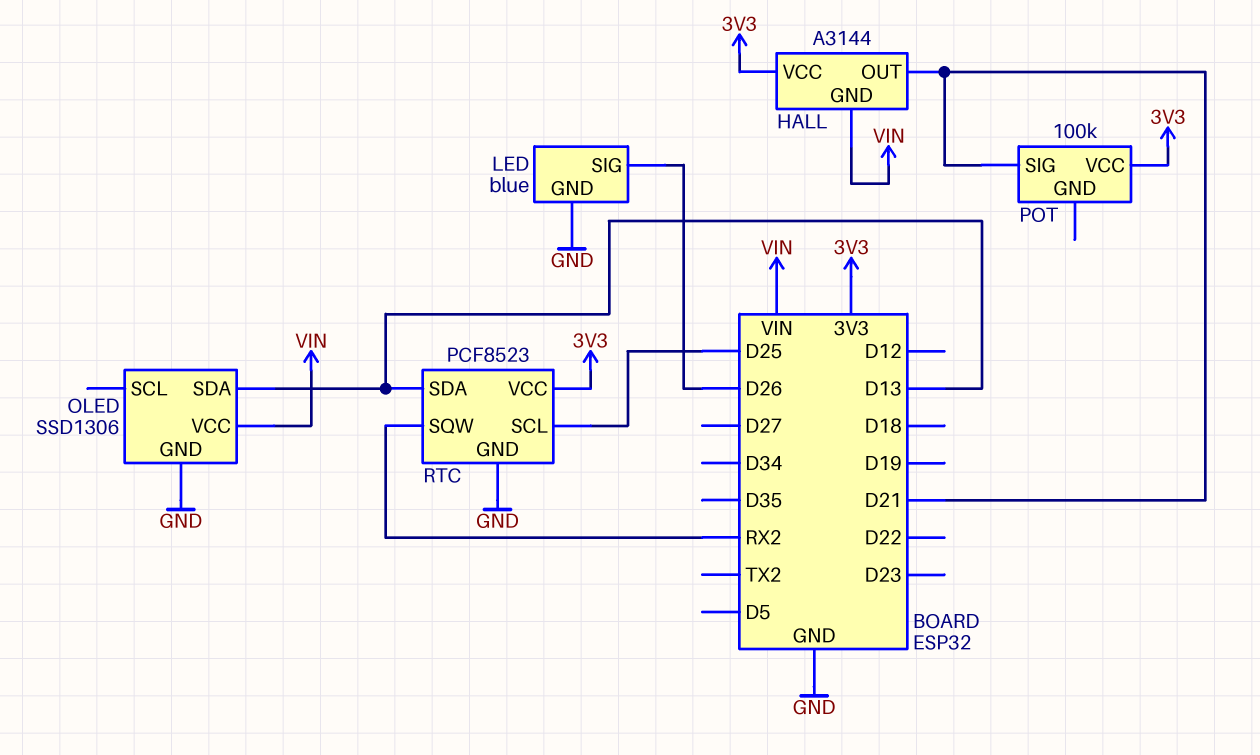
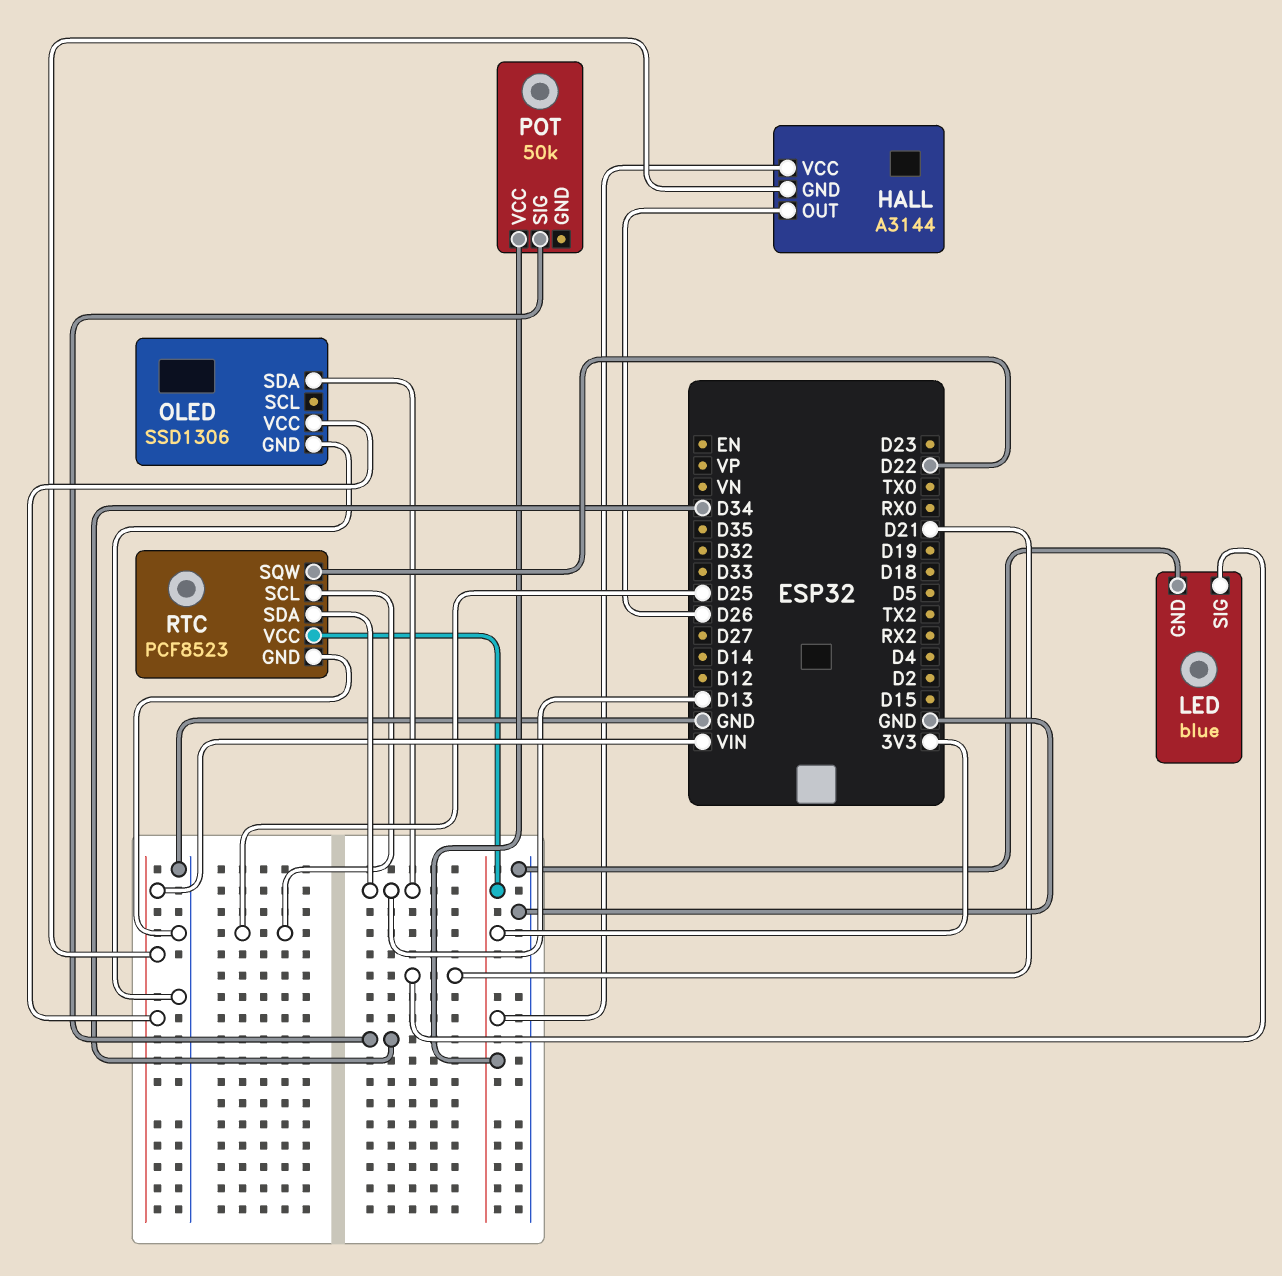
HALL pin OUT: D21 -> D26
LED pin SIG: D26 -> D21
POT: 100k -> 50k
POT pin SIG: D21 -> D34
RTC pin SQW: RX2 -> D22

